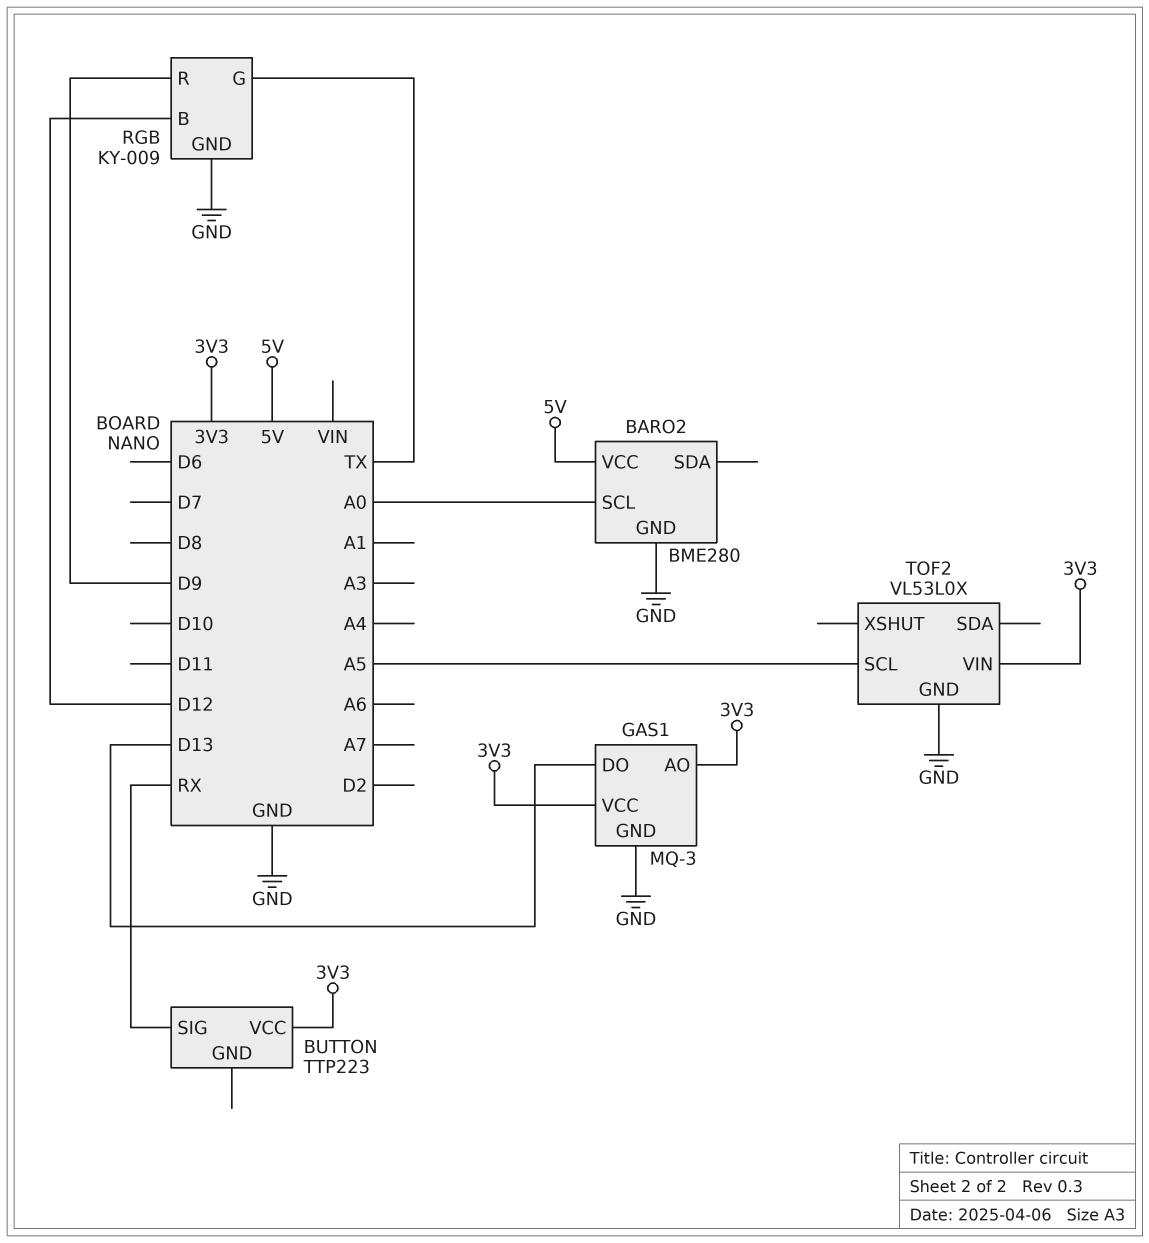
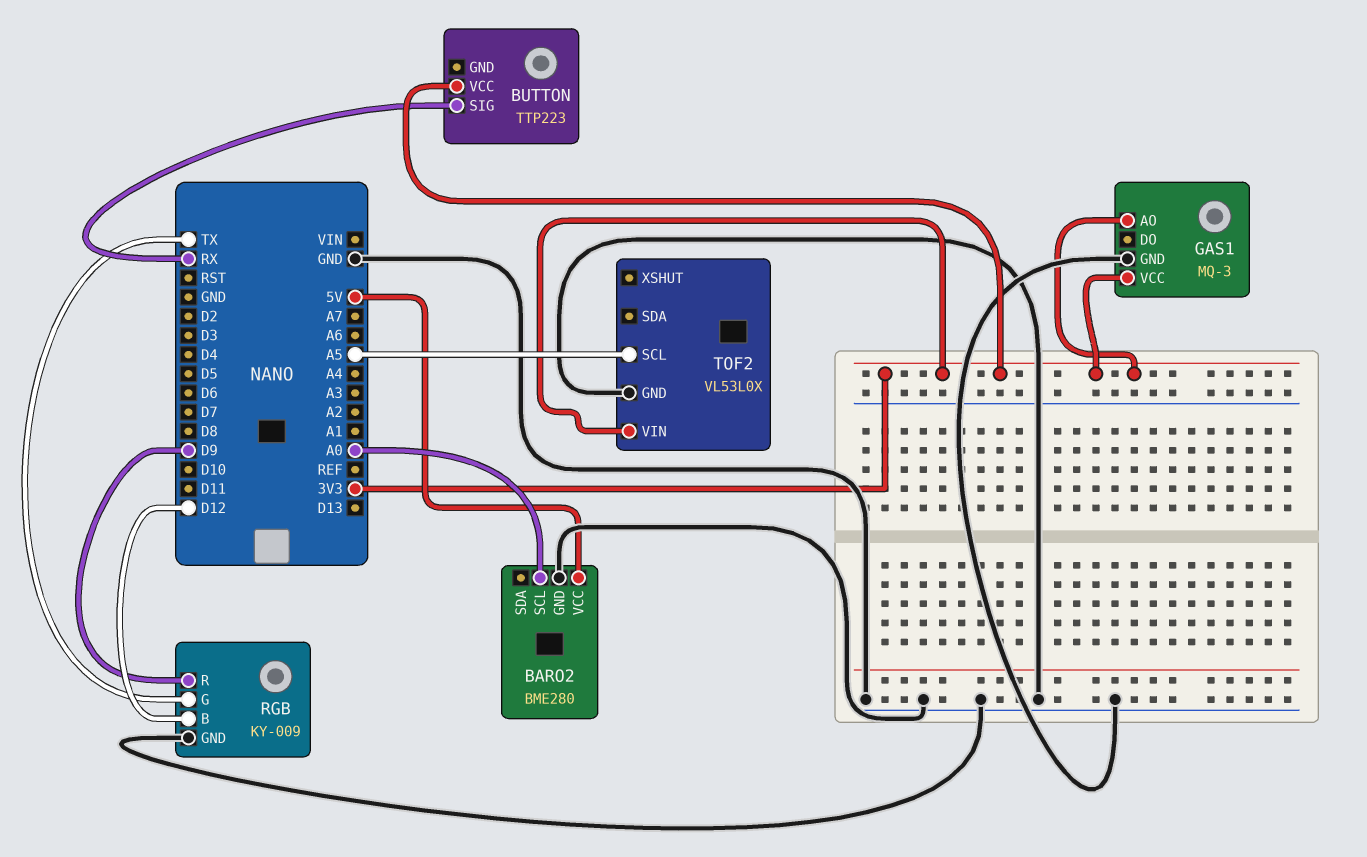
GAS1 pin DO: D13 -> none

